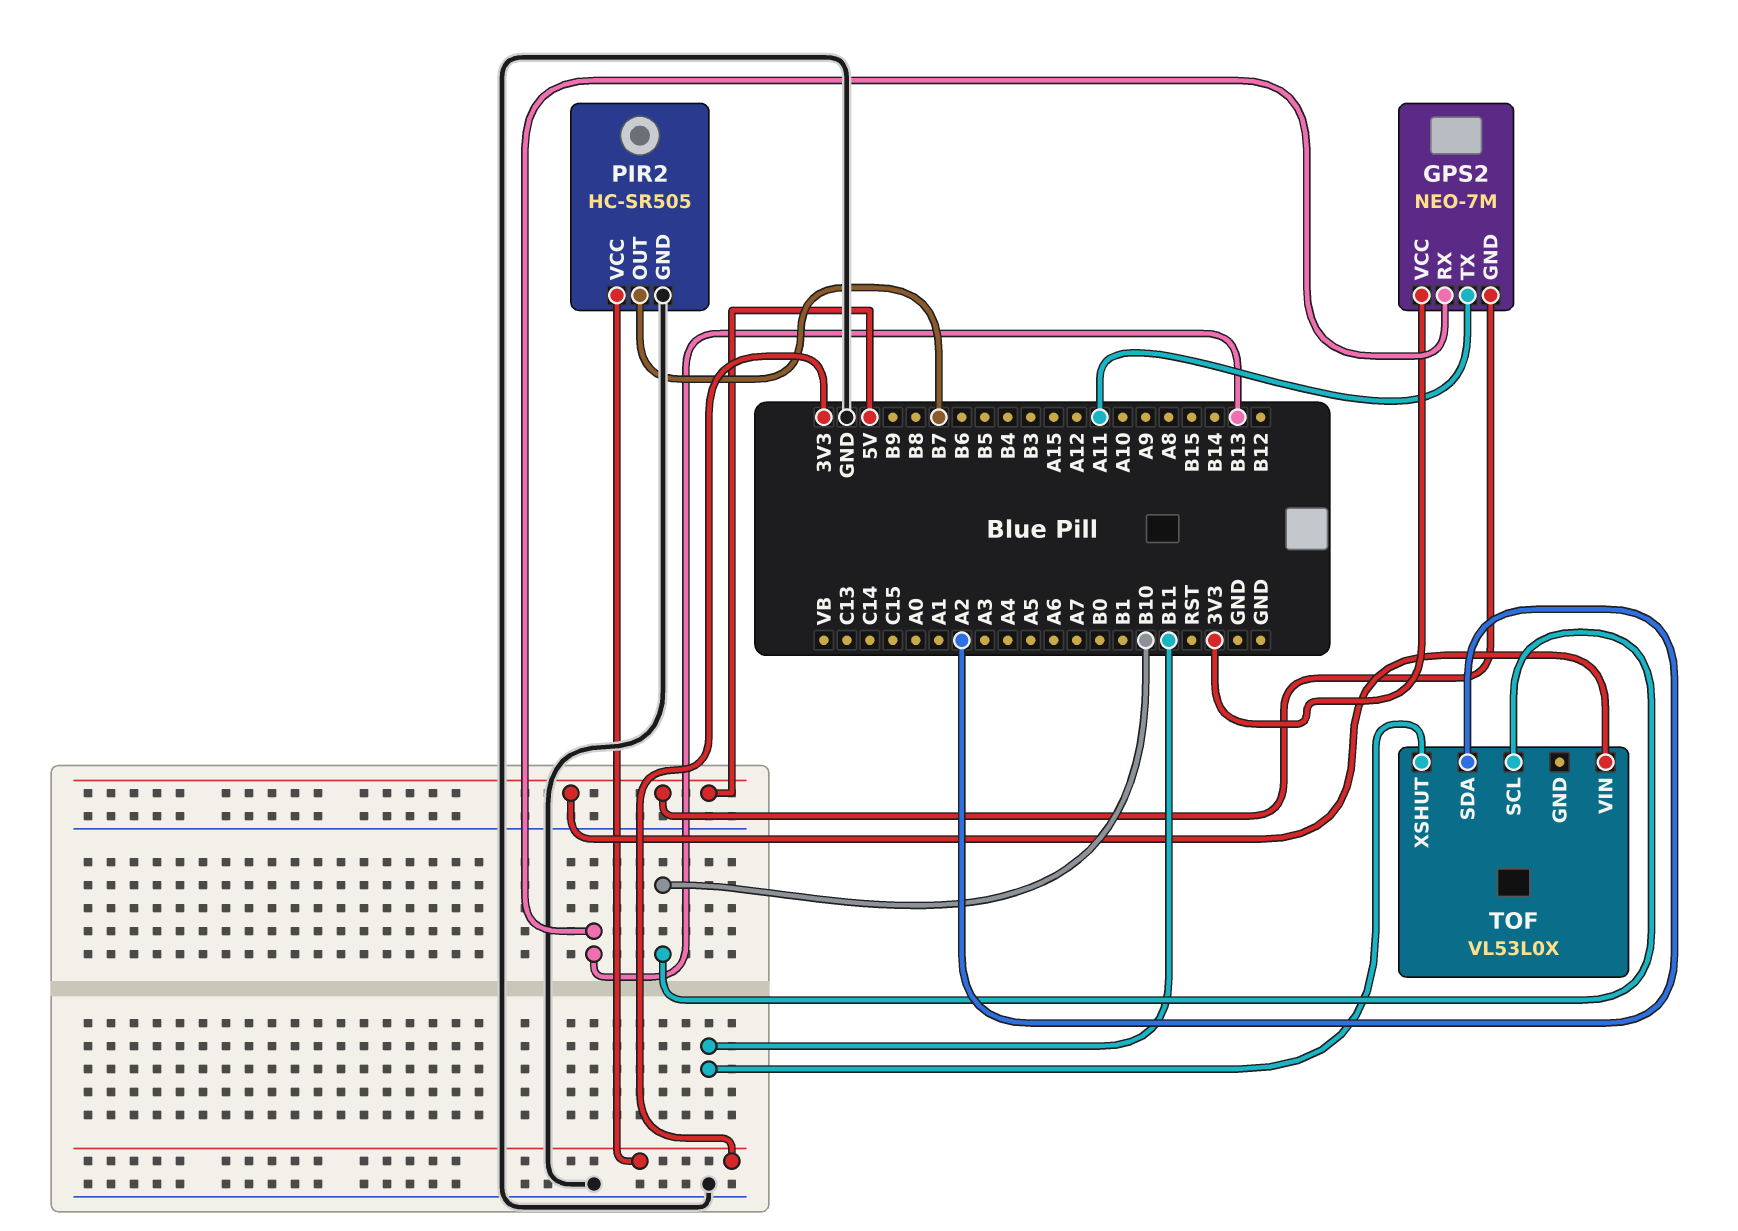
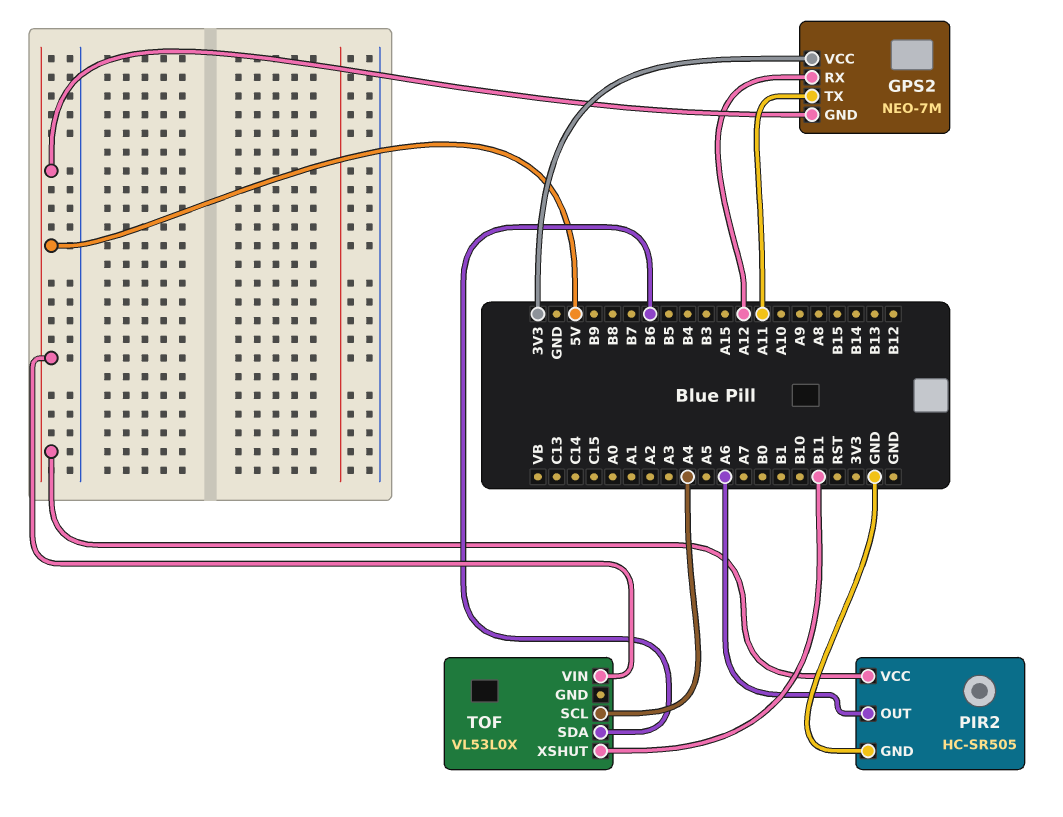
GPS2 pin RX: B13 -> A12
PIR2 pin OUT: B7 -> A6
PIR2 pin VCC: 3V3 -> 5V
TOF pin SCL: B10 -> A4
TOF pin SDA: A2 -> B6

